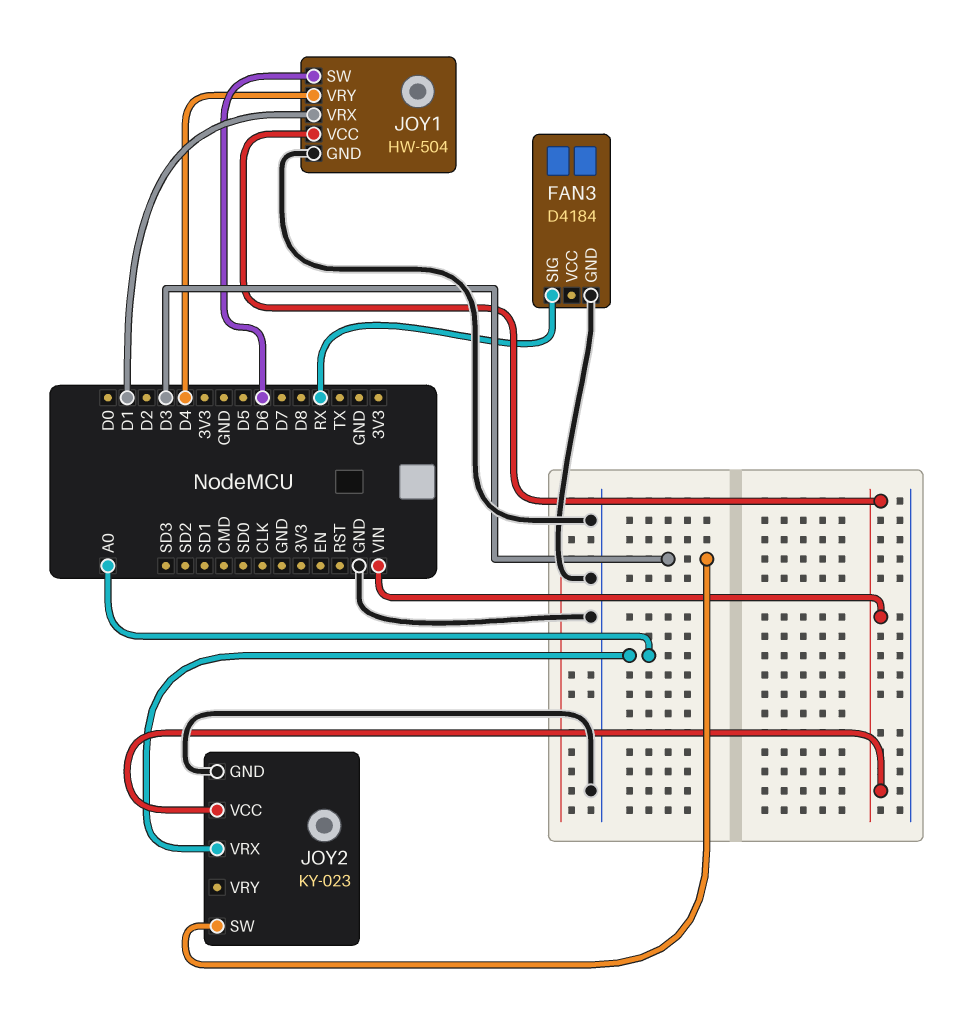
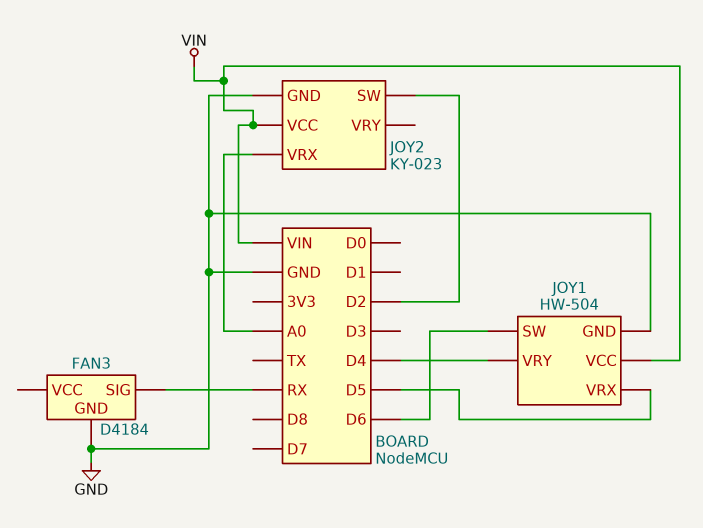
JOY1 pin VRX: D1 -> D5
JOY2 pin SW: D3 -> D2

